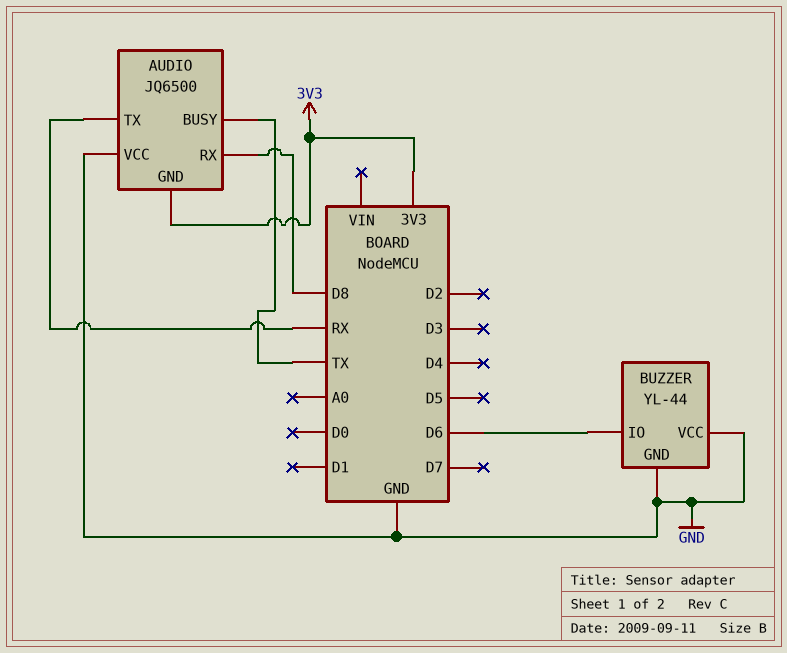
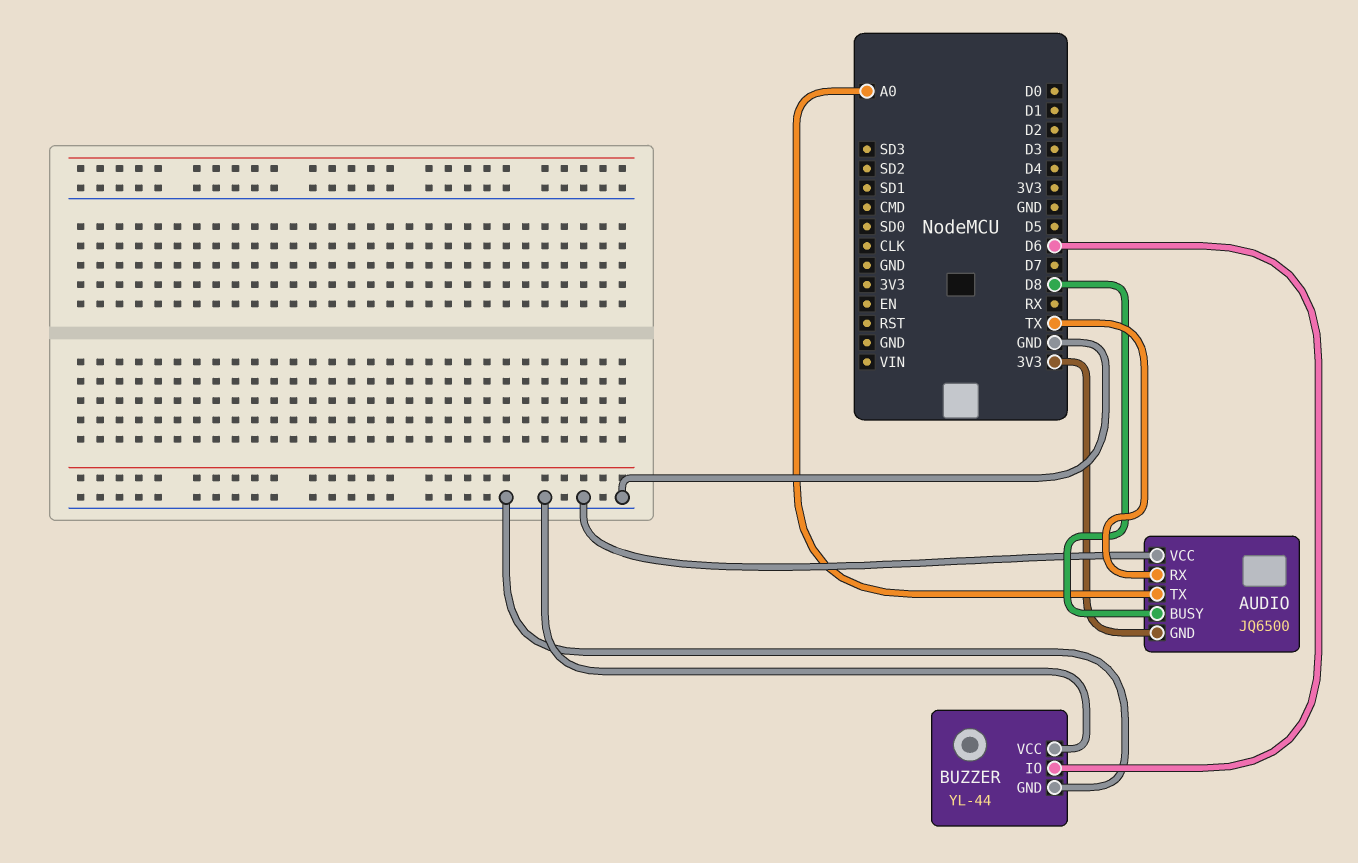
AUDIO pin BUSY: TX -> D8
AUDIO pin RX: D8 -> TX
AUDIO pin TX: RX -> A0

